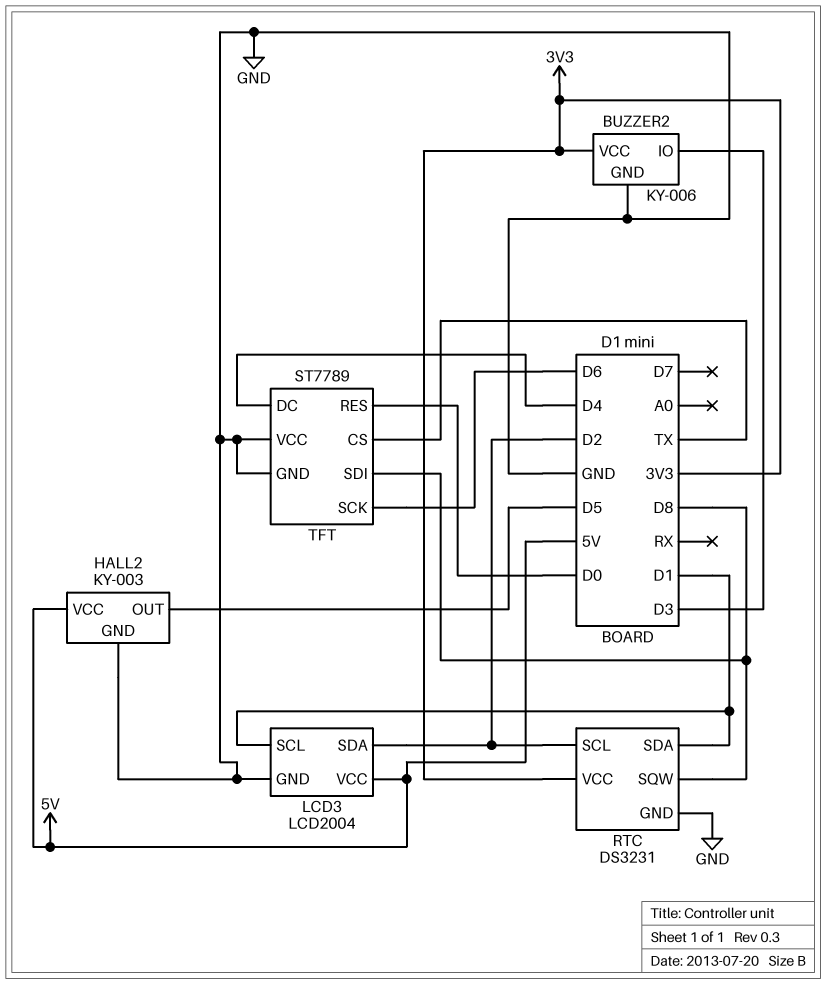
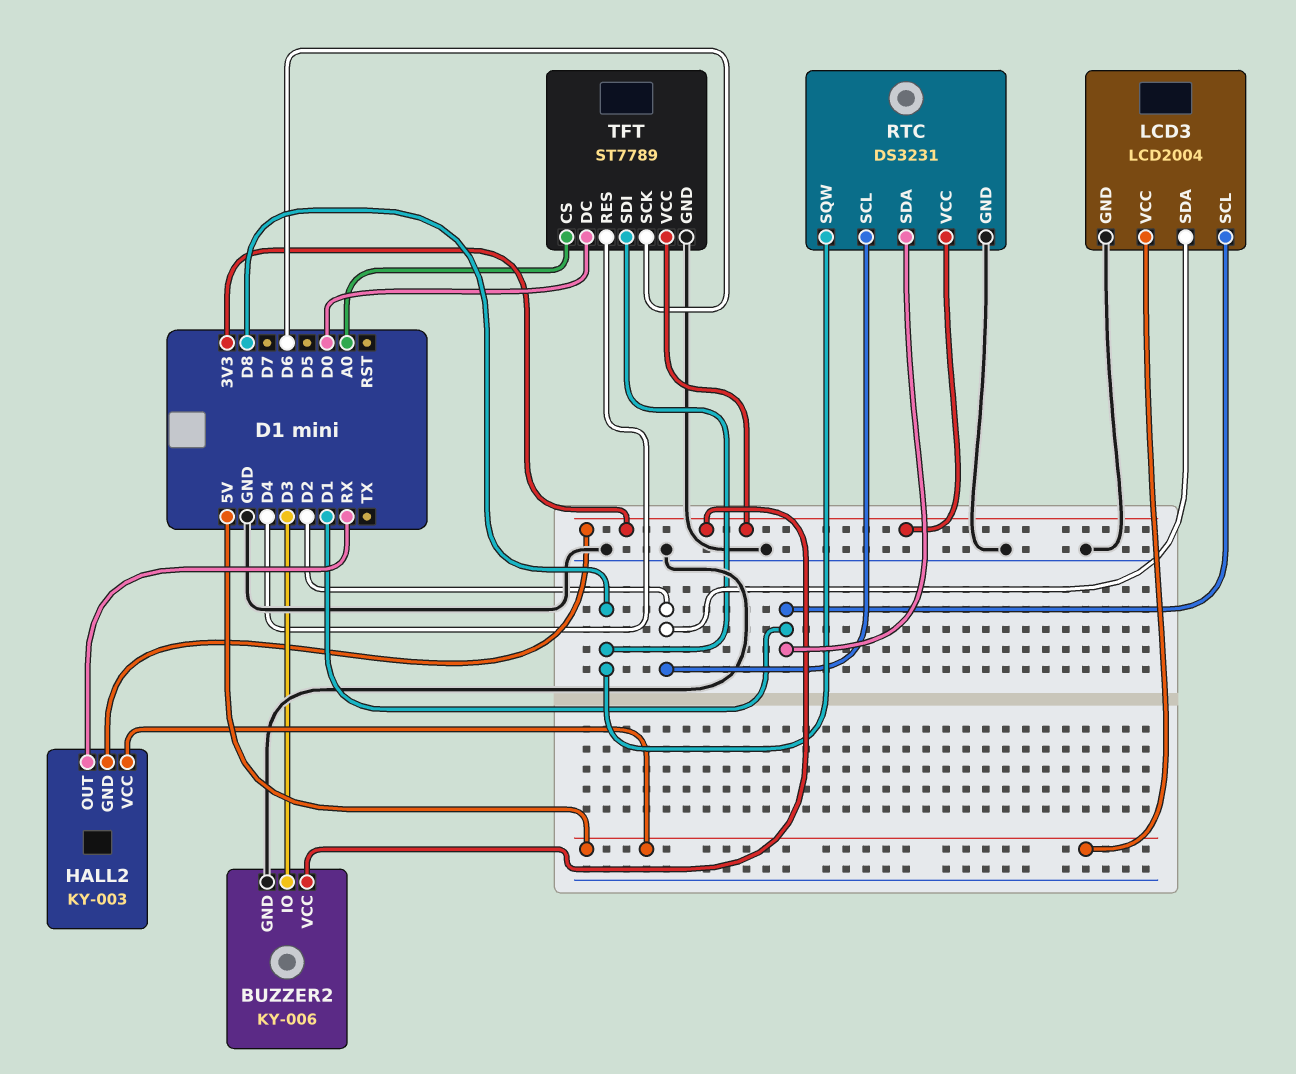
HALL2 pin GND: GND -> 3V3
HALL2 pin OUT: D5 -> RX
TFT pin CS: TX -> A0
TFT pin DC: D4 -> D0
TFT pin RES: D0 -> D4
TFT pin VCC: GND -> 3V3

